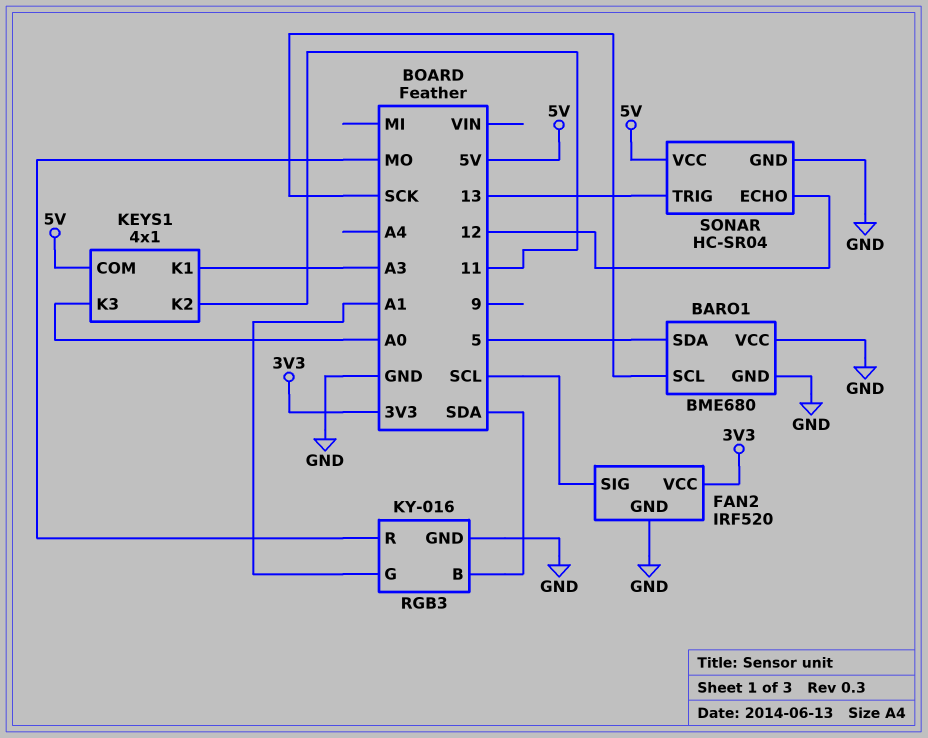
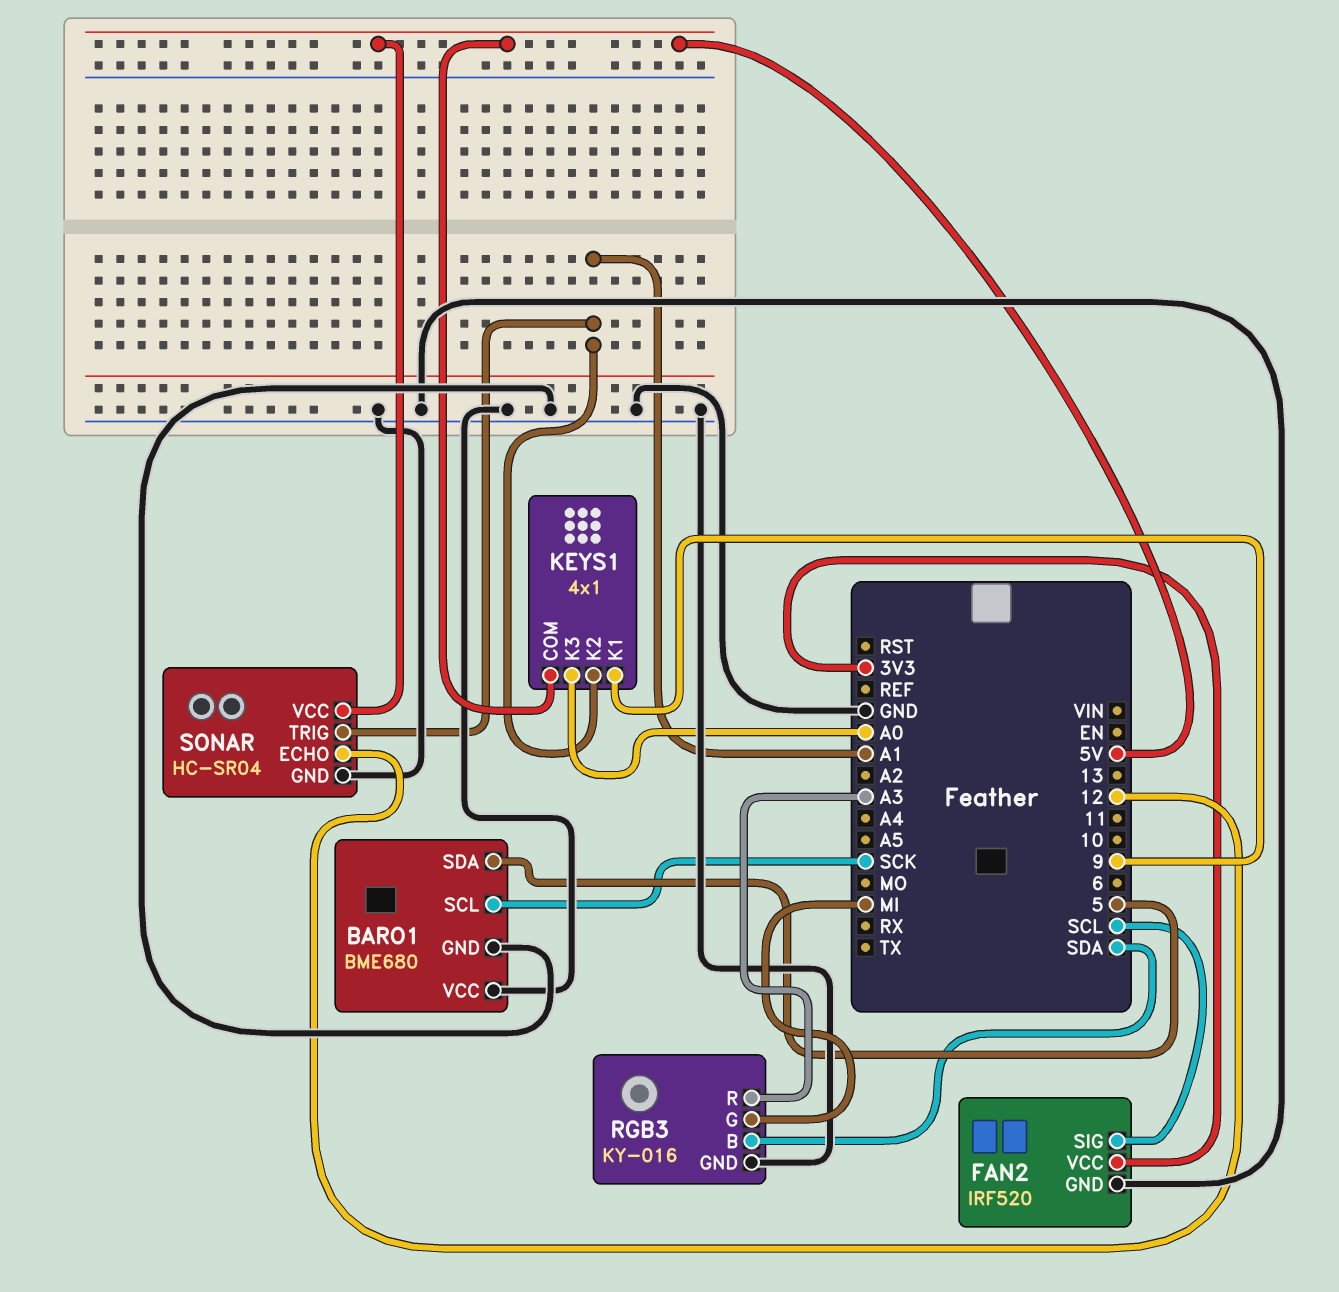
KEYS1 pin K1: A3 -> 9
KEYS1 pin K2: 11 -> A1
RGB3 pin G: A1 -> MI
RGB3 pin R: MO -> A3
SONAR pin TRIG: 13 -> A1

